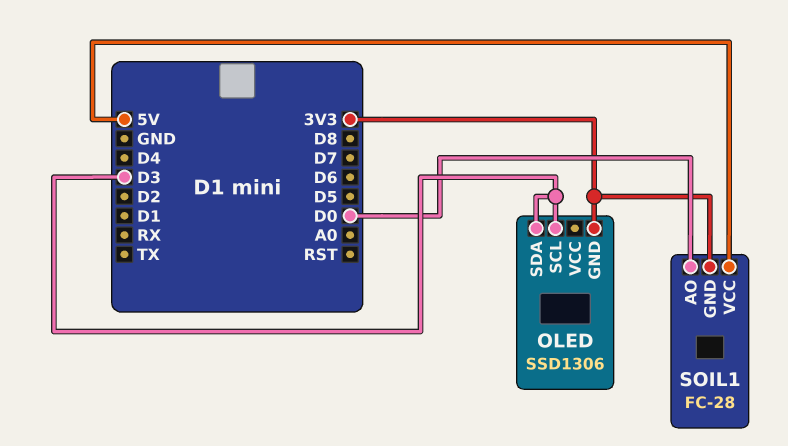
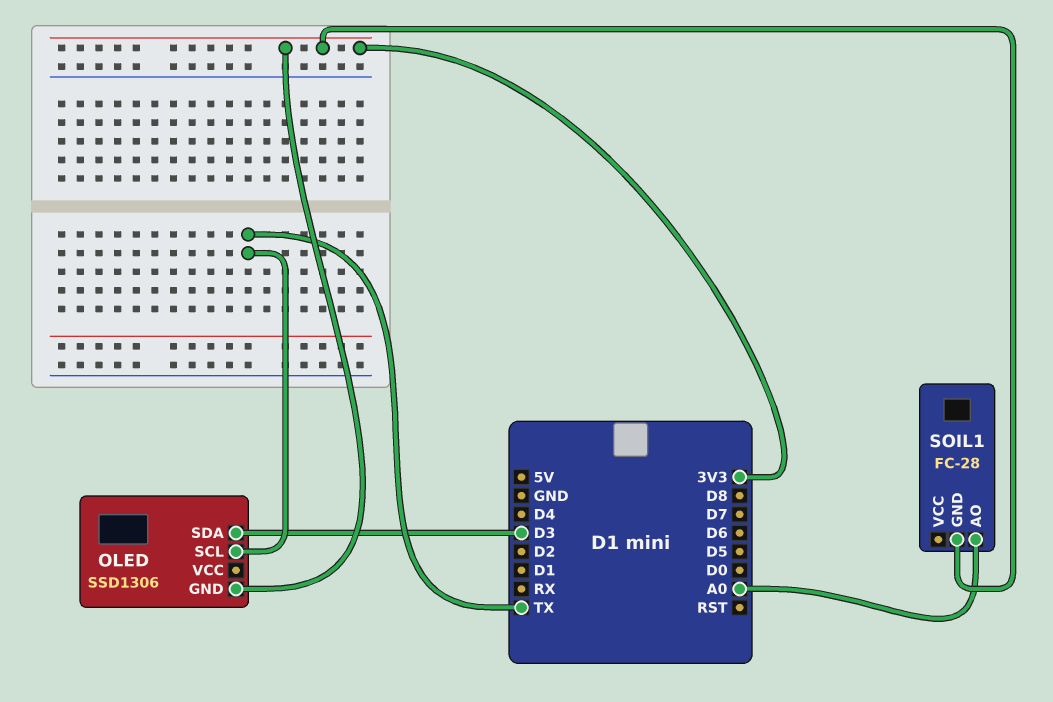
OLED pin SCL: D3 -> TX
SOIL1 pin AO: D0 -> A0
SOIL1 pin VCC: 5V -> none

